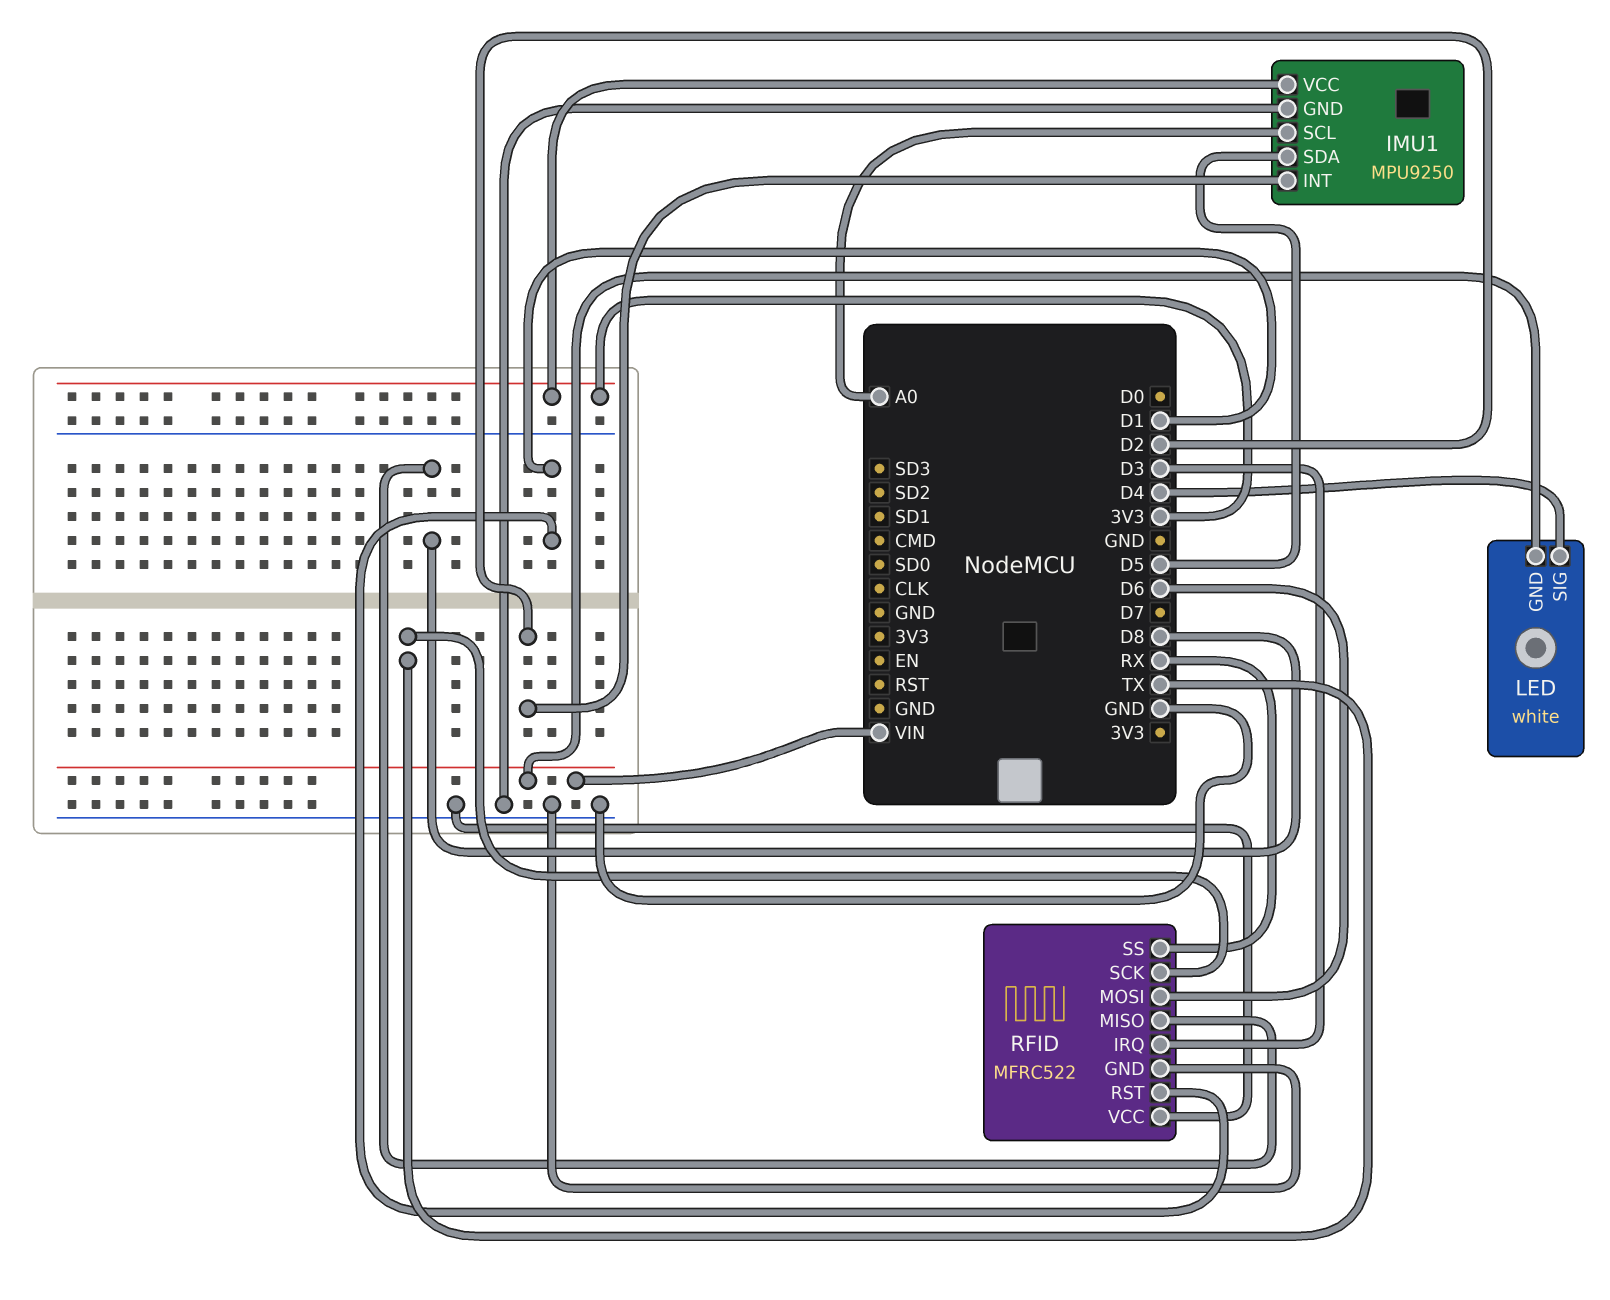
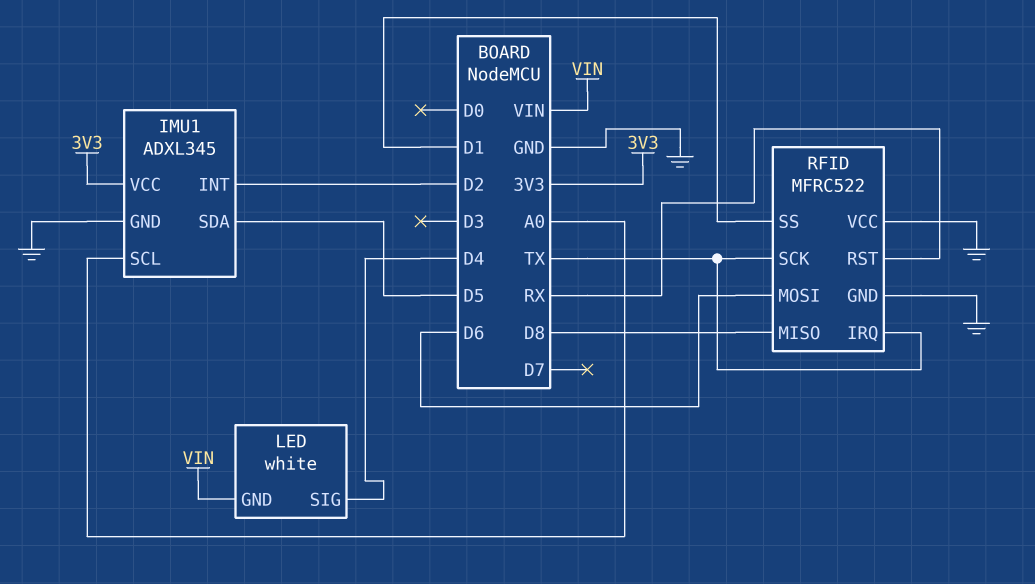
IMU1: MPU9250 -> ADXL345
RFID pin IRQ: D3 -> TX
RFID pin RST: D1 -> RX
RFID pin SS: RX -> D1

